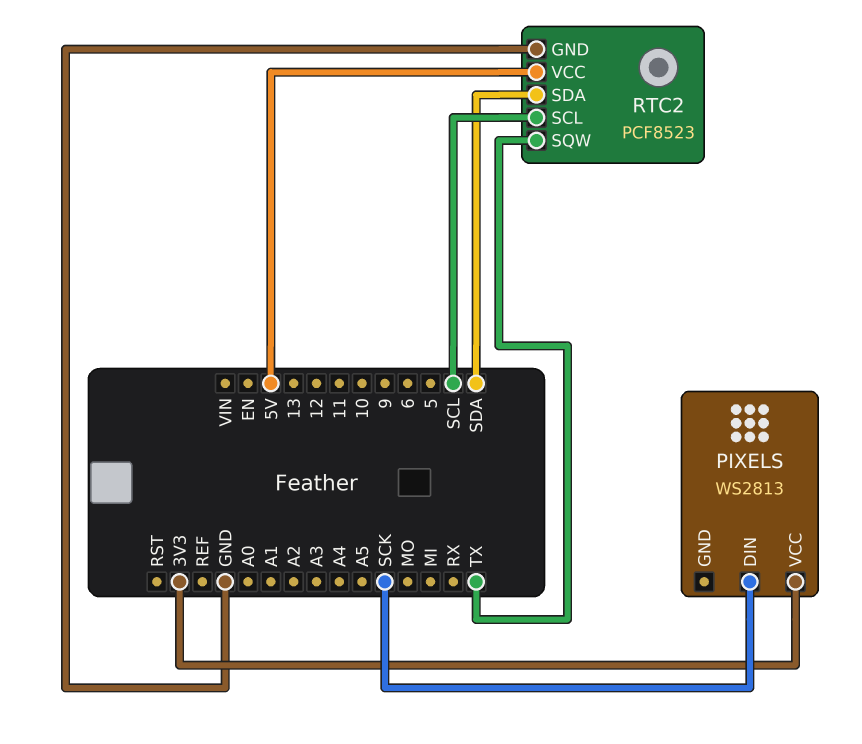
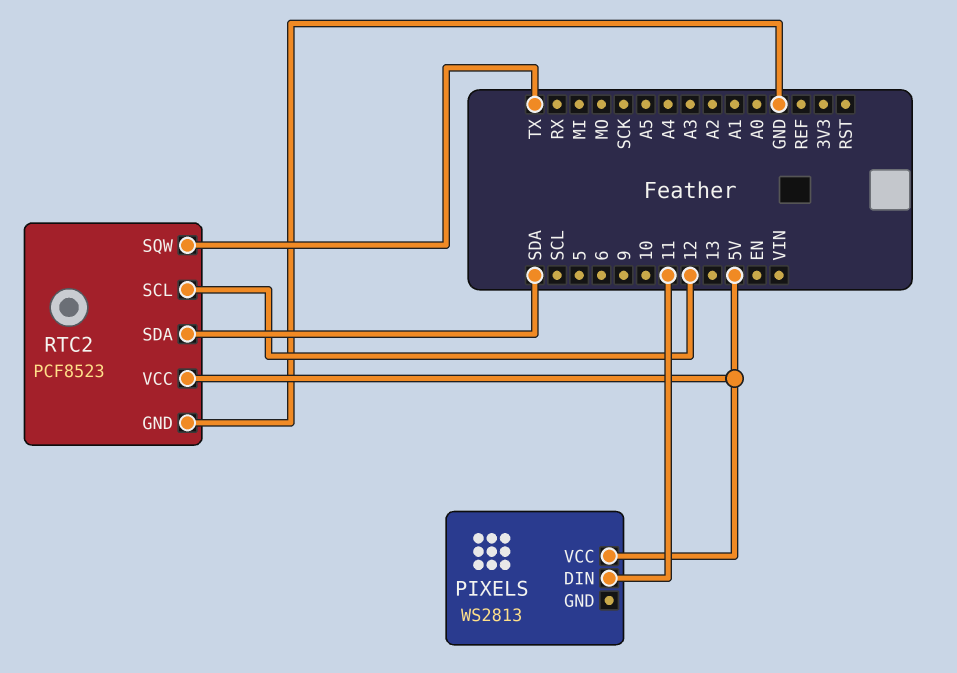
PIXELS pin DIN: SCK -> 11
PIXELS pin VCC: 3V3 -> 5V
RTC2 pin SCL: SCL -> 12

